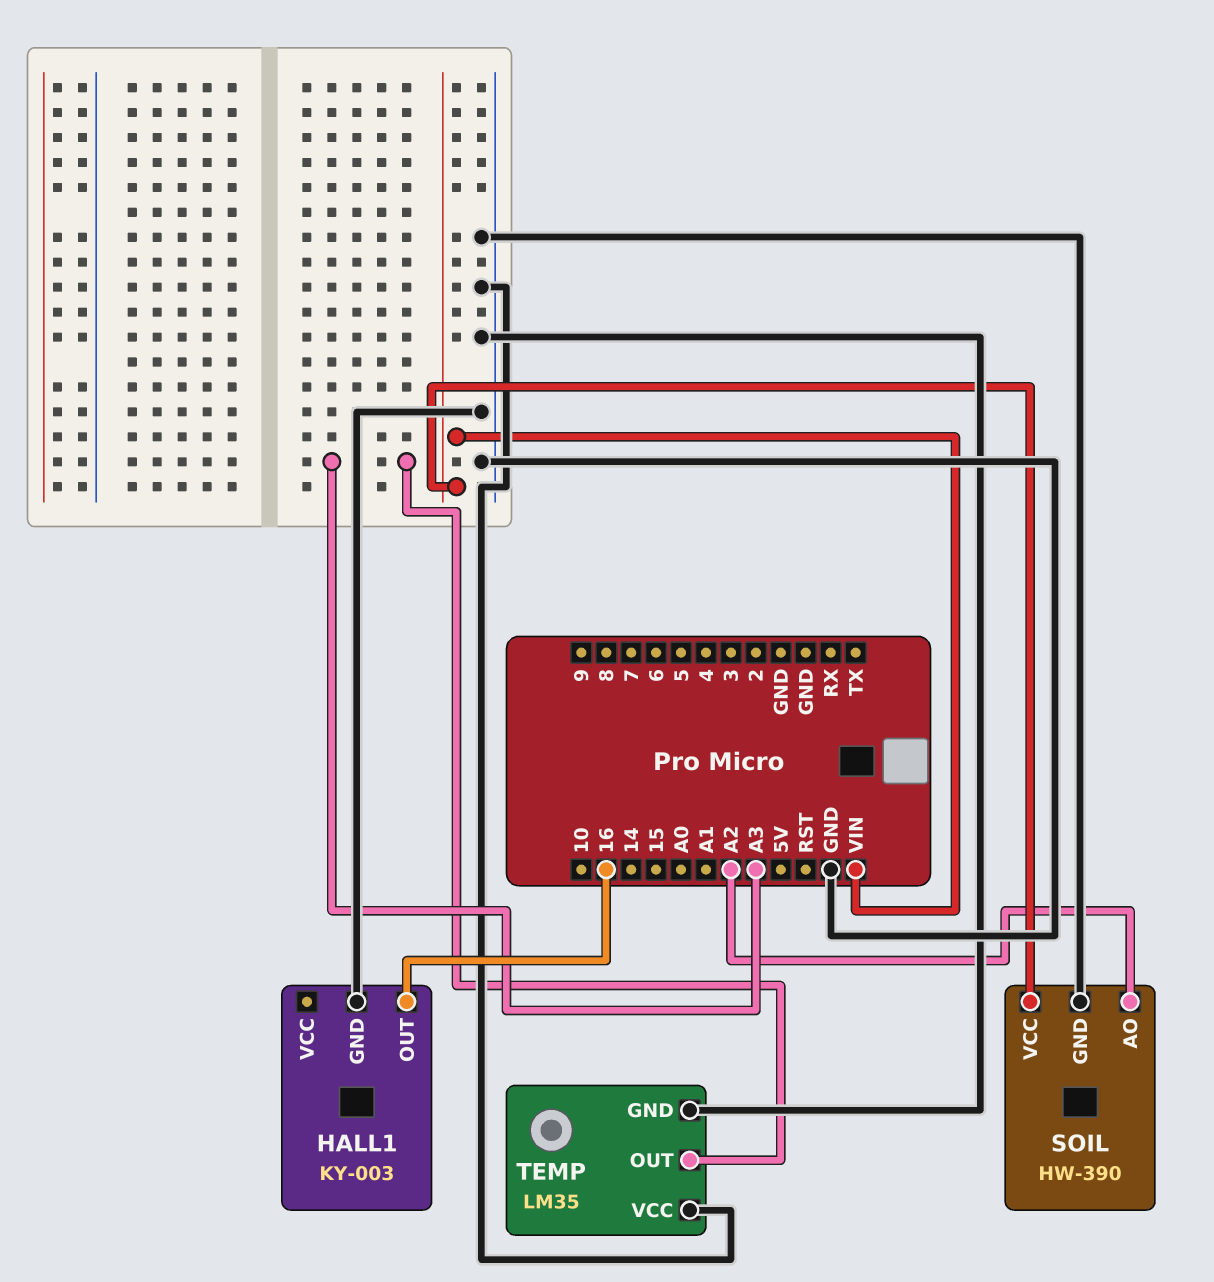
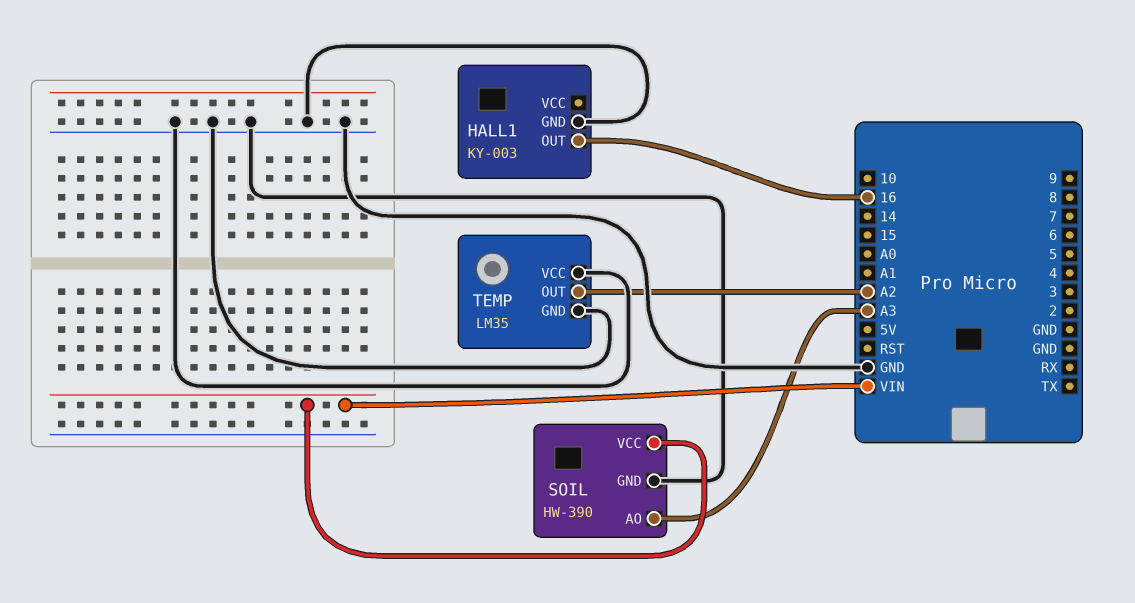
SOIL pin AO: A2 -> A3
TEMP pin OUT: A3 -> A2

